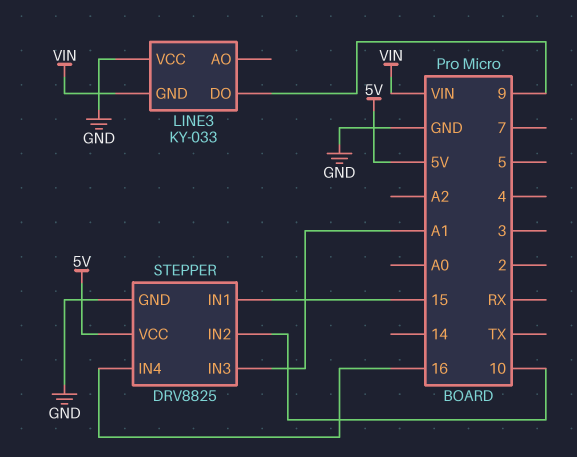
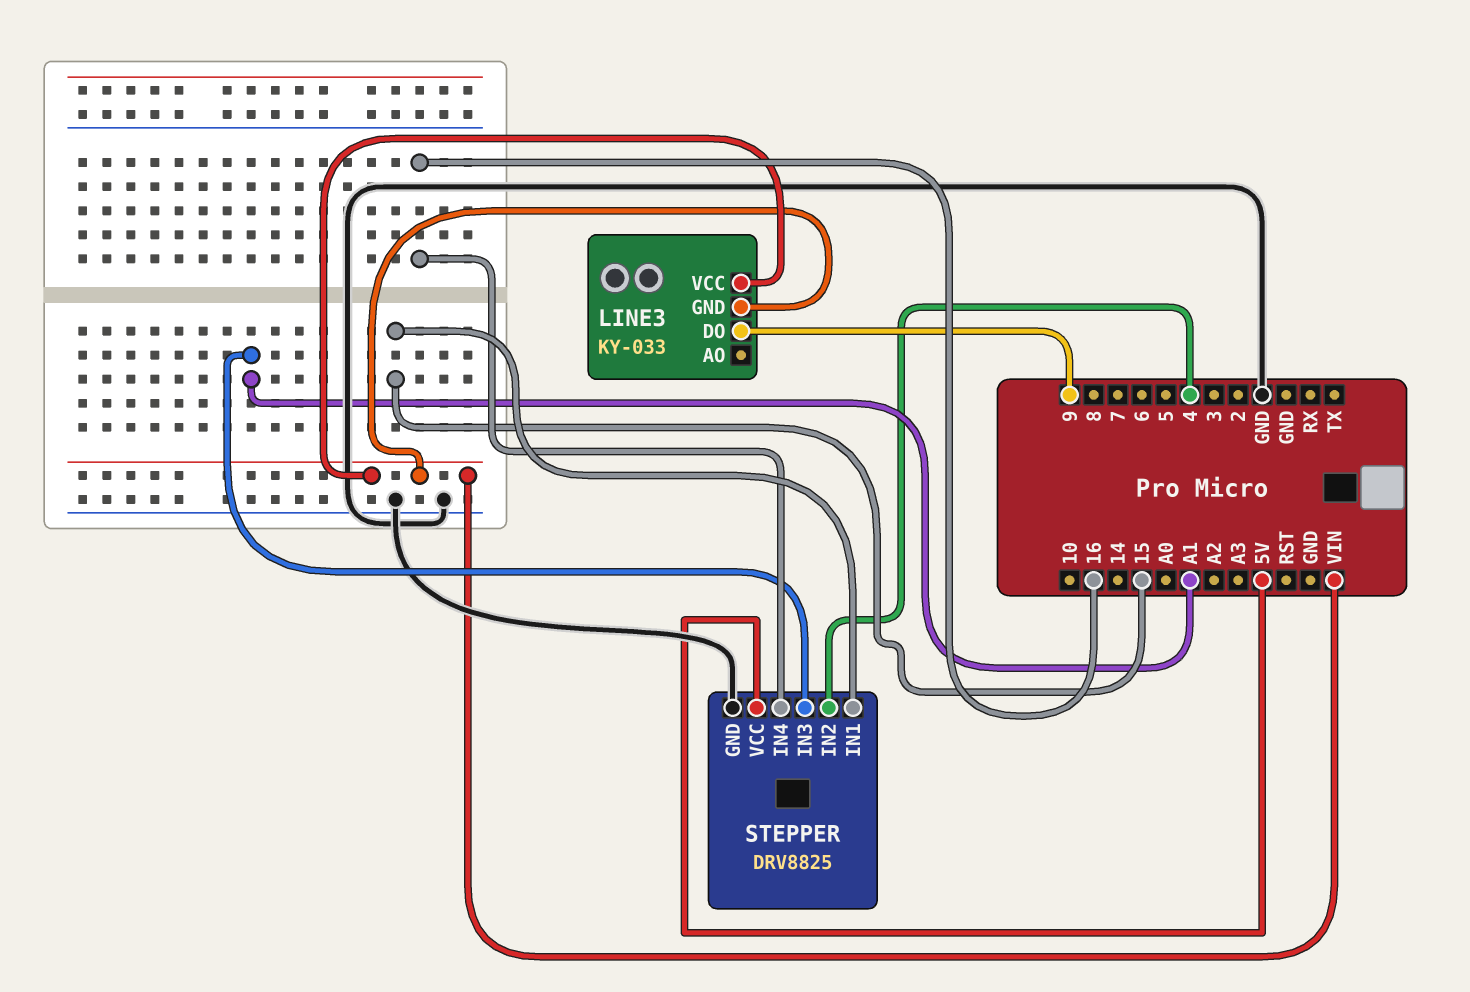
LINE3 pin VCC: GND -> VIN
STEPPER pin IN2: 10 -> 4

